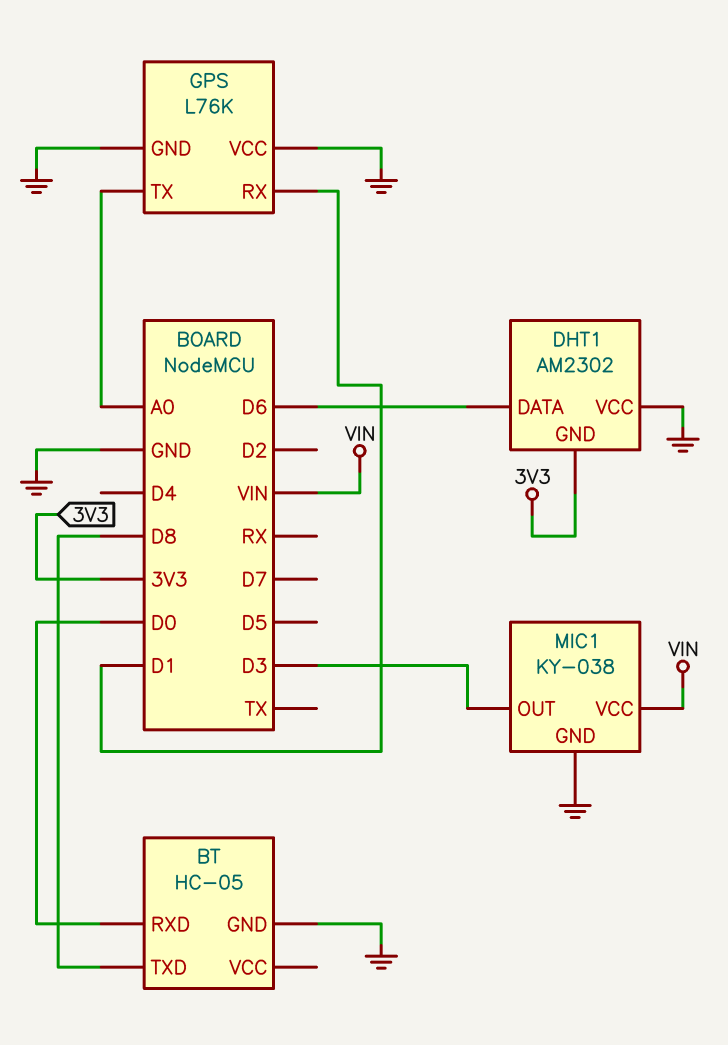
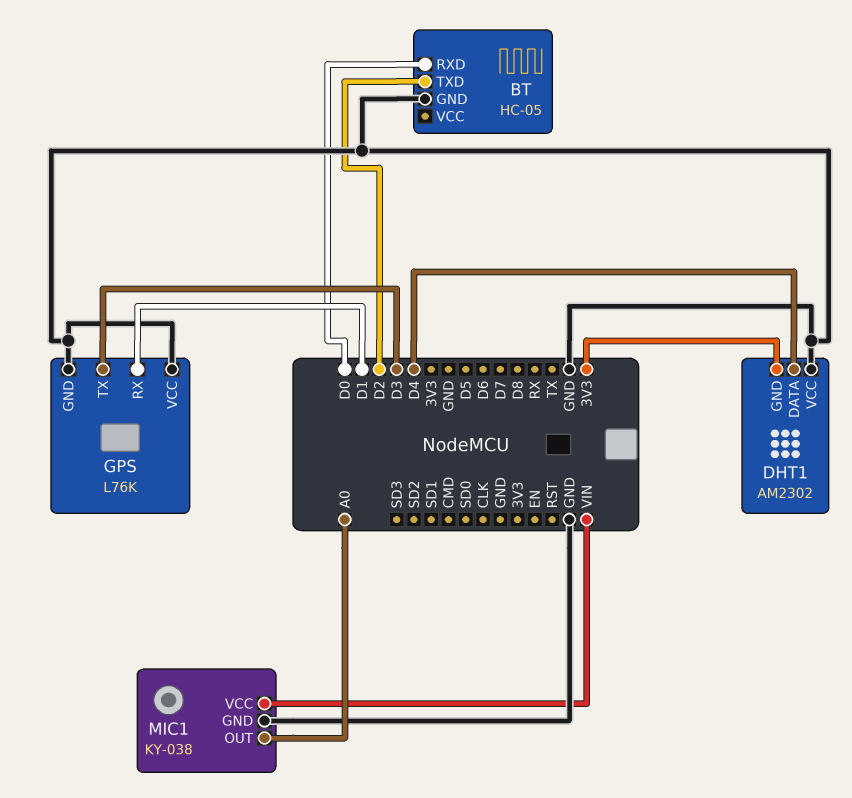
BT pin TXD: D8 -> D2
DHT1 pin DATA: D6 -> D4
GPS pin TX: A0 -> D3
MIC1 pin OUT: D3 -> A0

